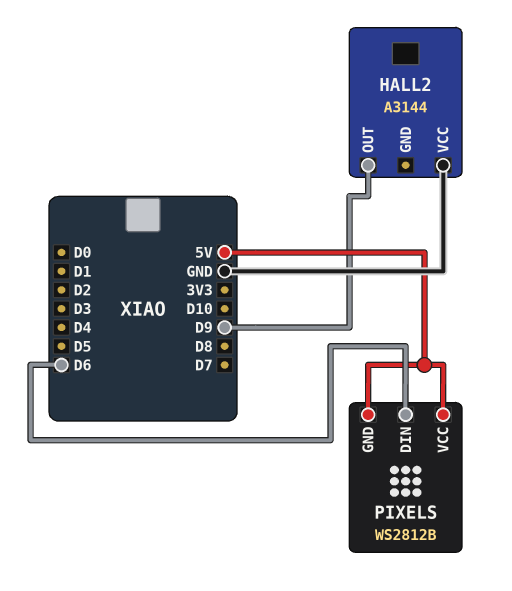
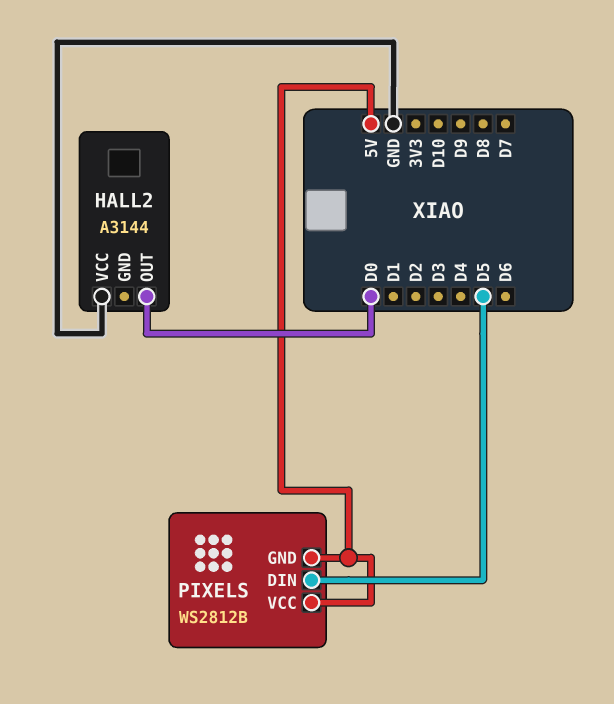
HALL2 pin OUT: D9 -> D0
PIXELS pin DIN: D6 -> D5

